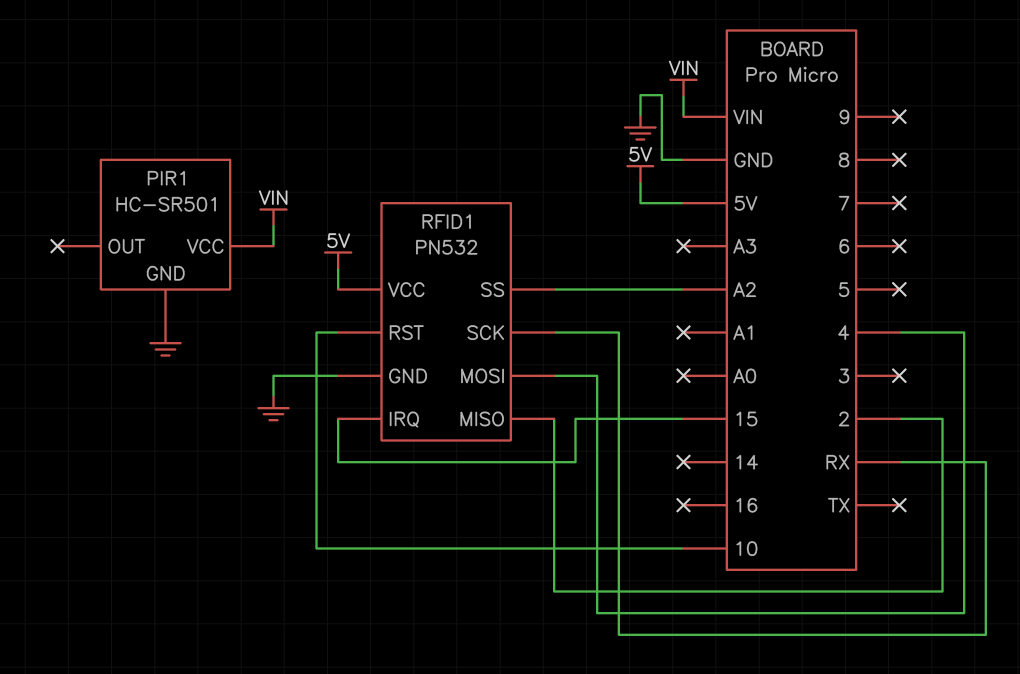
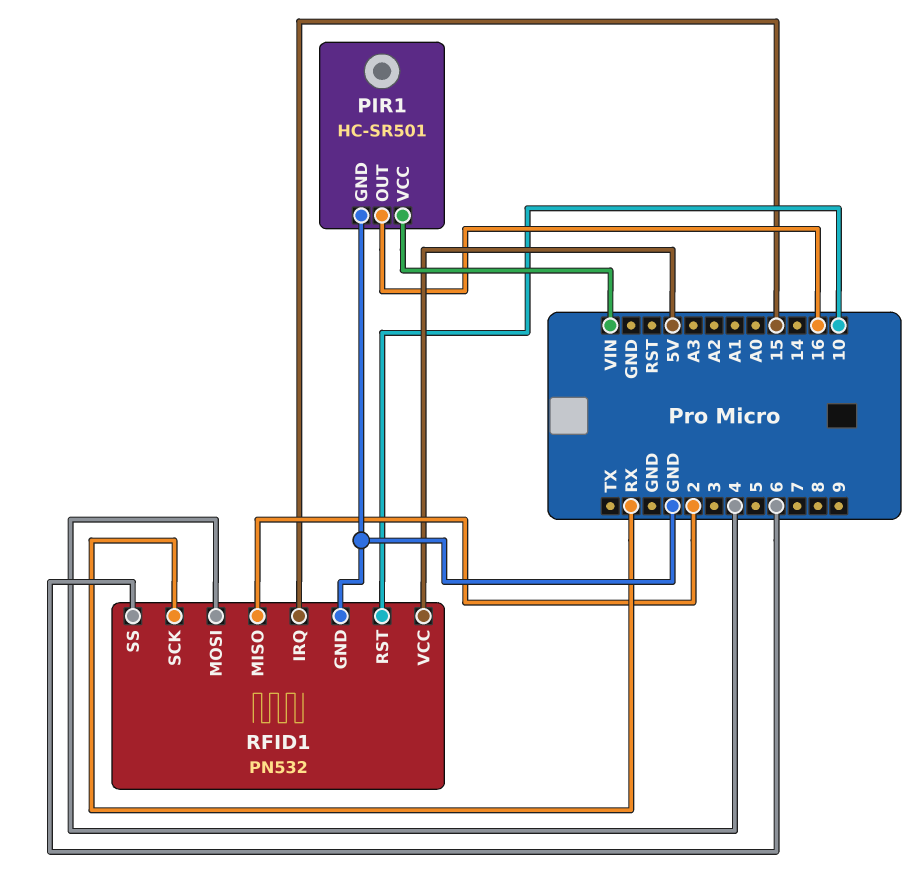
PIR1 pin OUT: none -> 16
RFID1 pin SS: A2 -> 6

